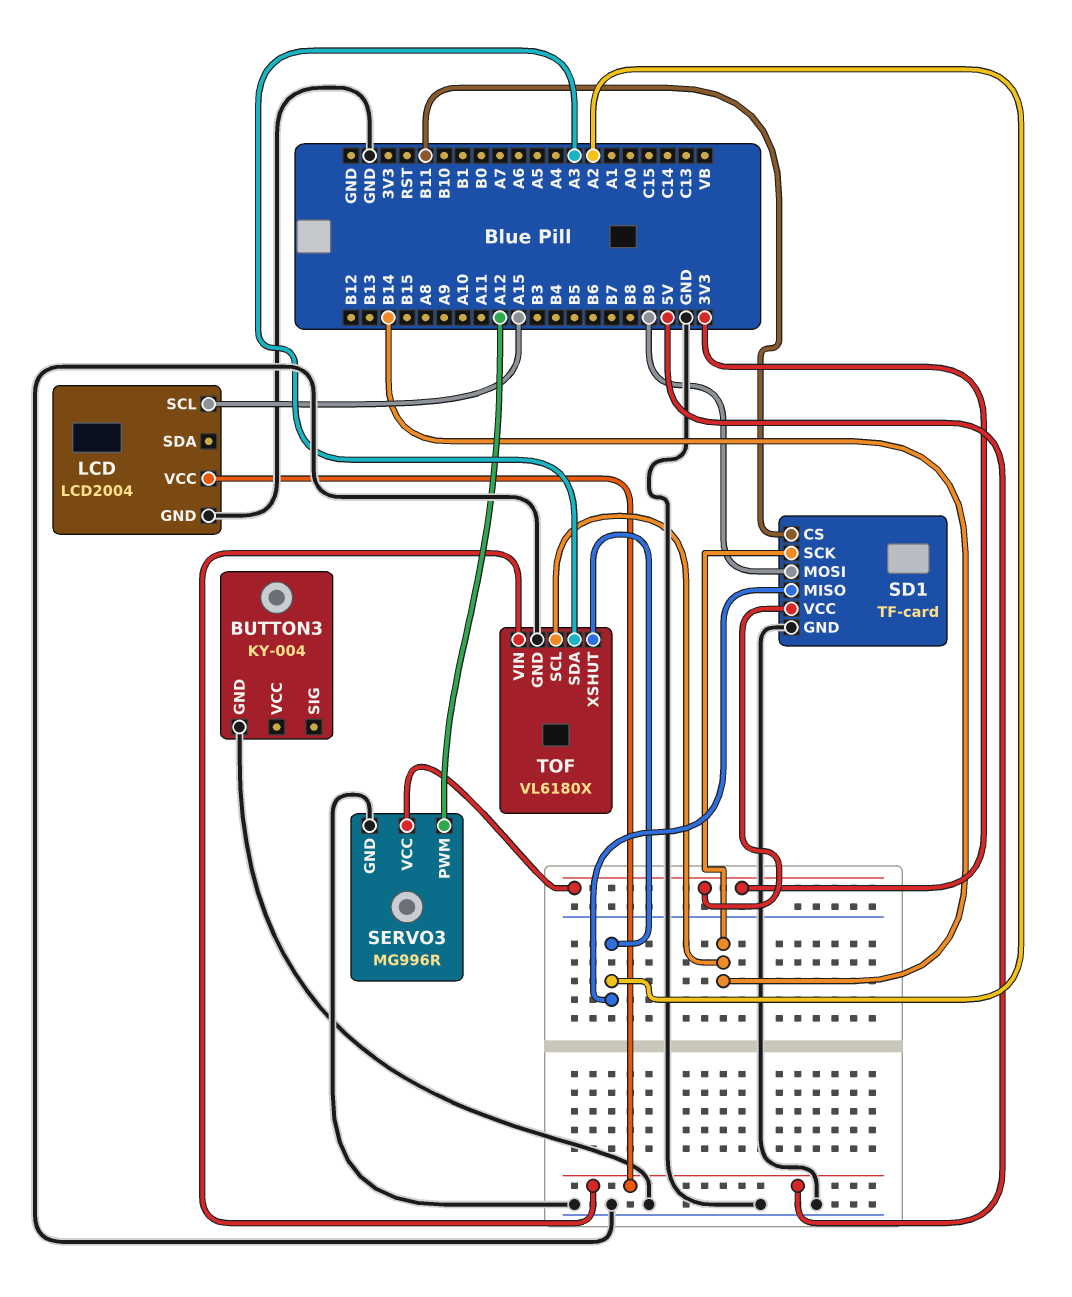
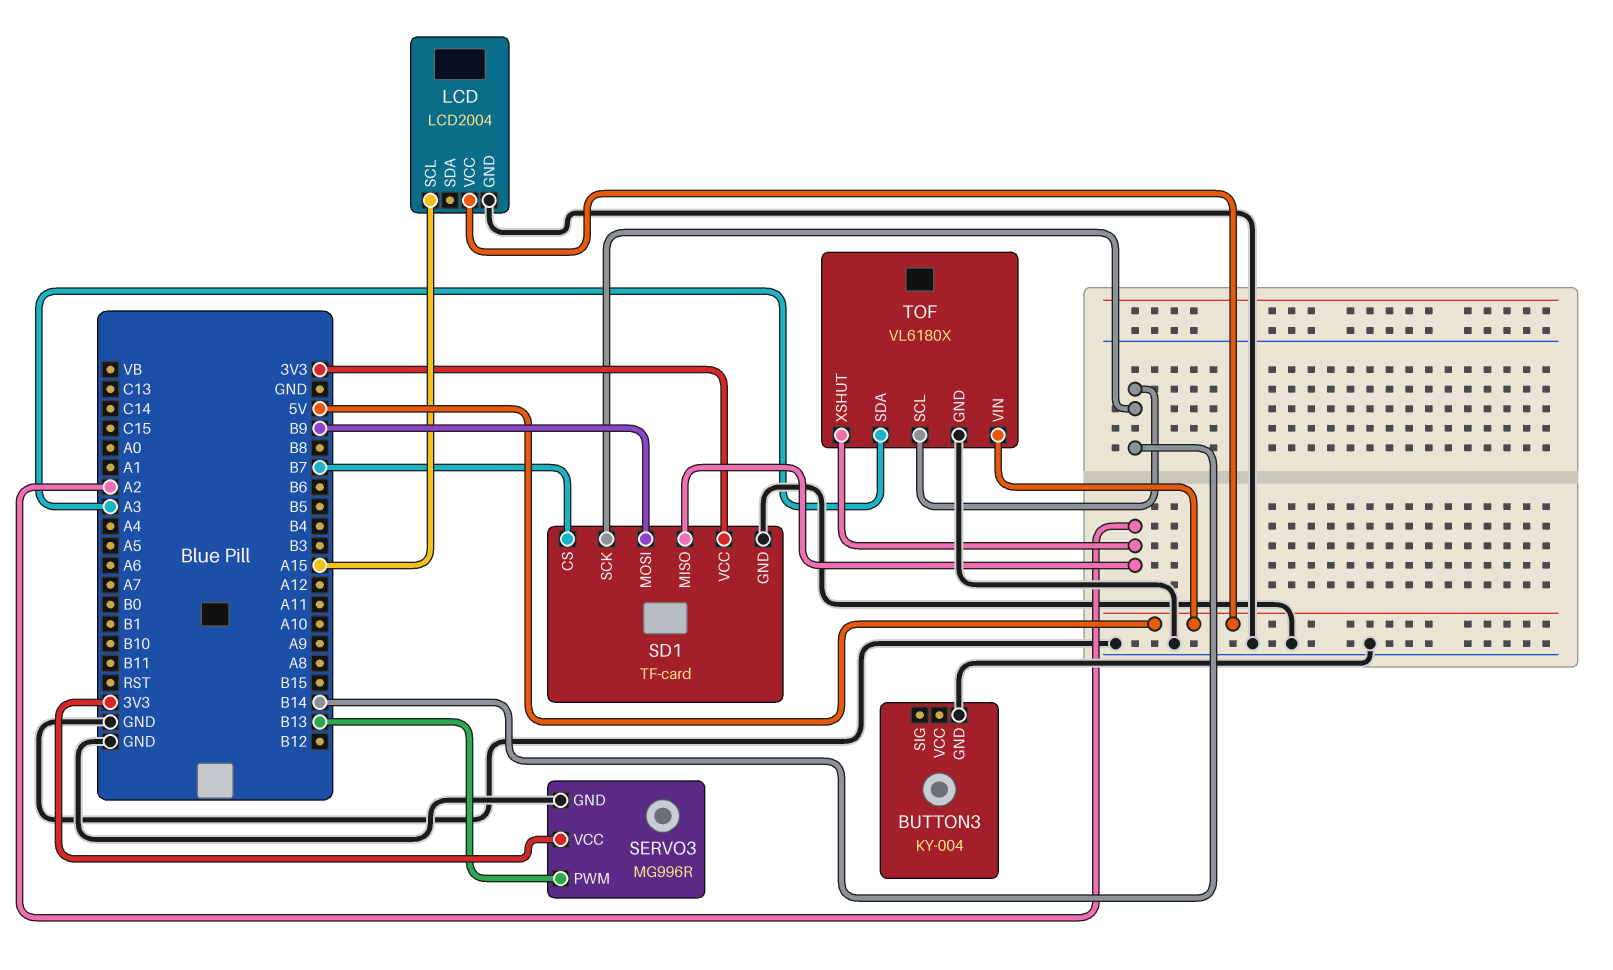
SD1 pin CS: B11 -> B7
SERVO3 pin PWM: A12 -> B13

